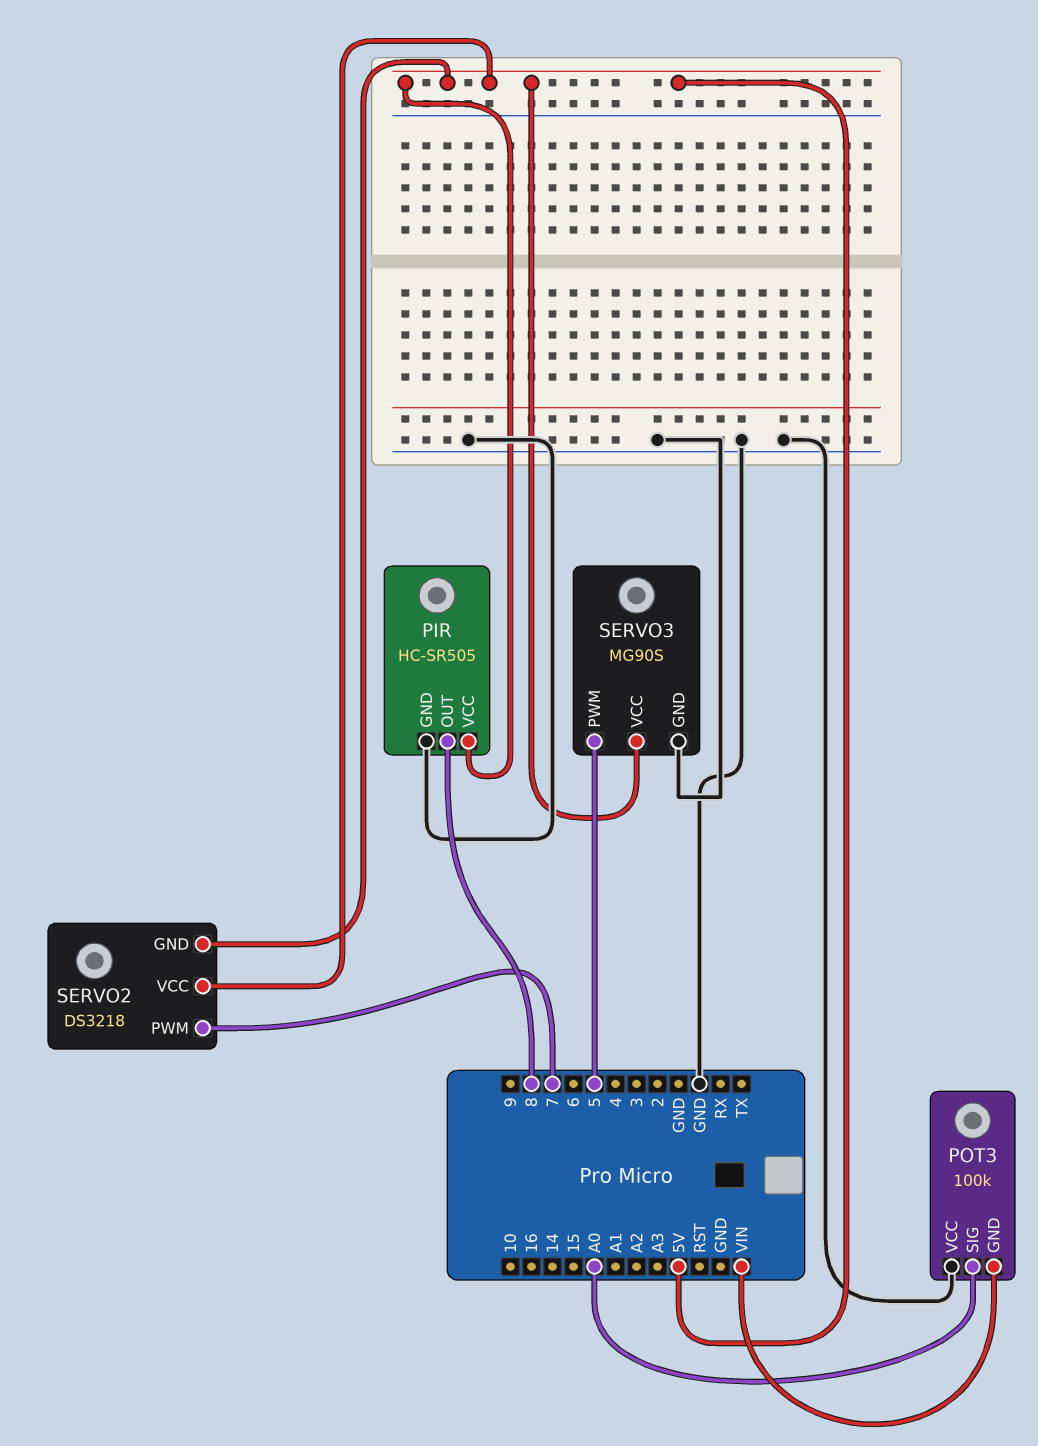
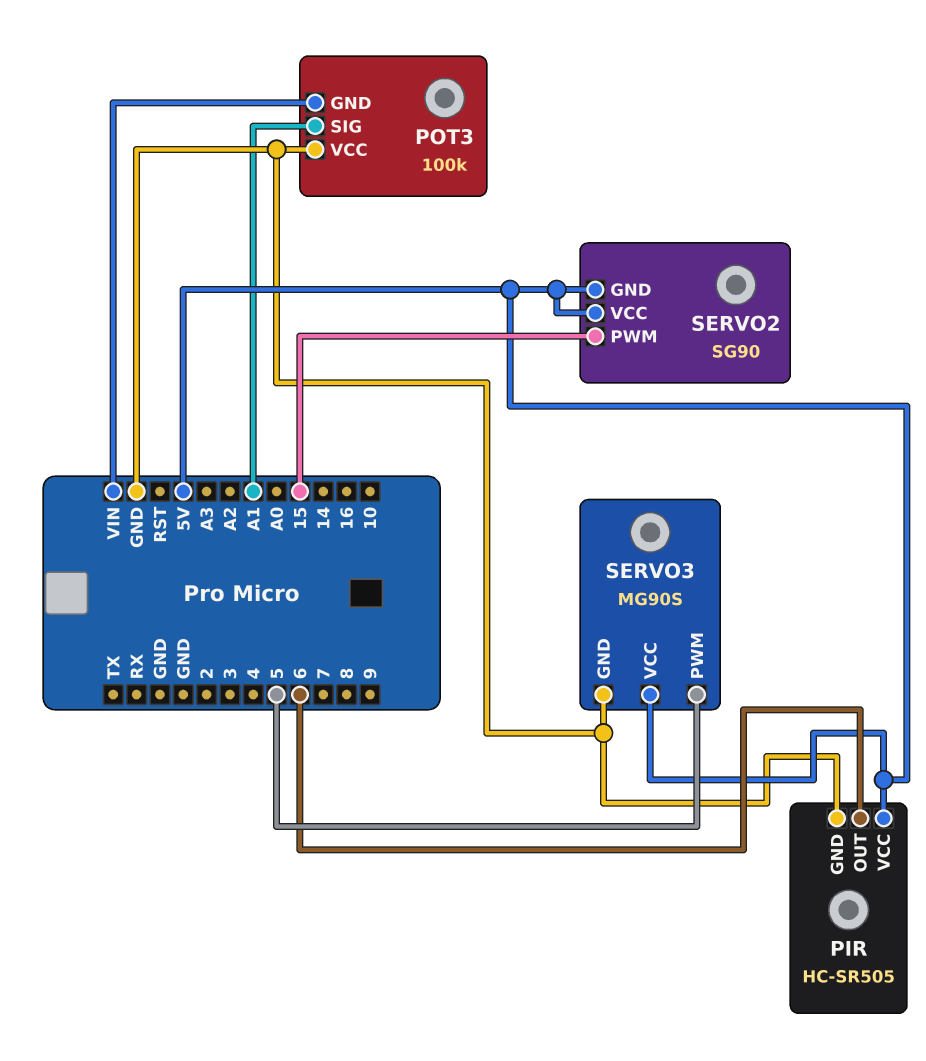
PIR pin OUT: 8 -> 6
POT3 pin SIG: A0 -> A1
SERVO2: DS3218 -> SG90
SERVO2 pin PWM: 7 -> 15

